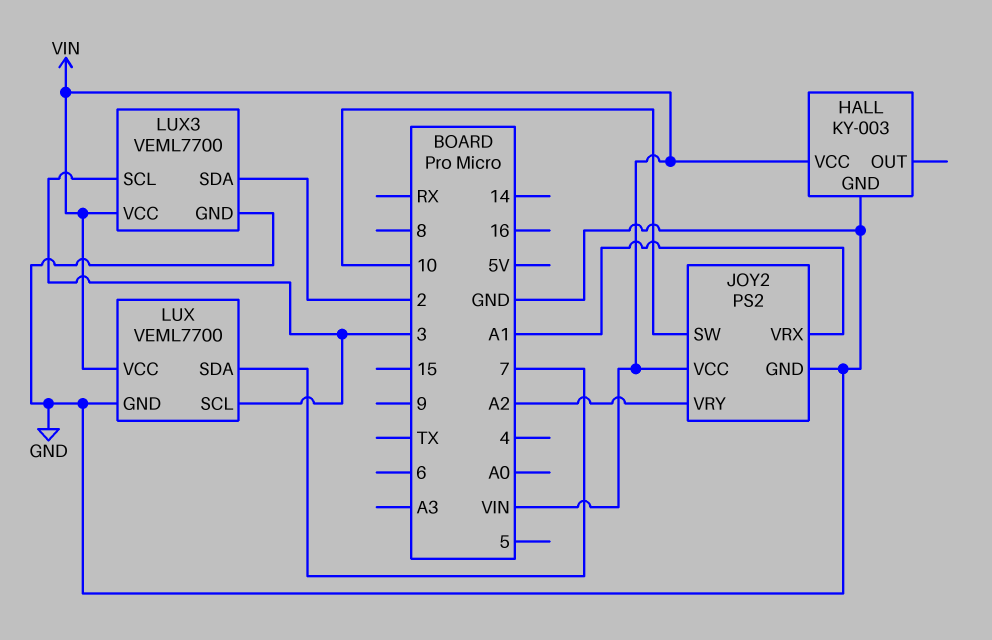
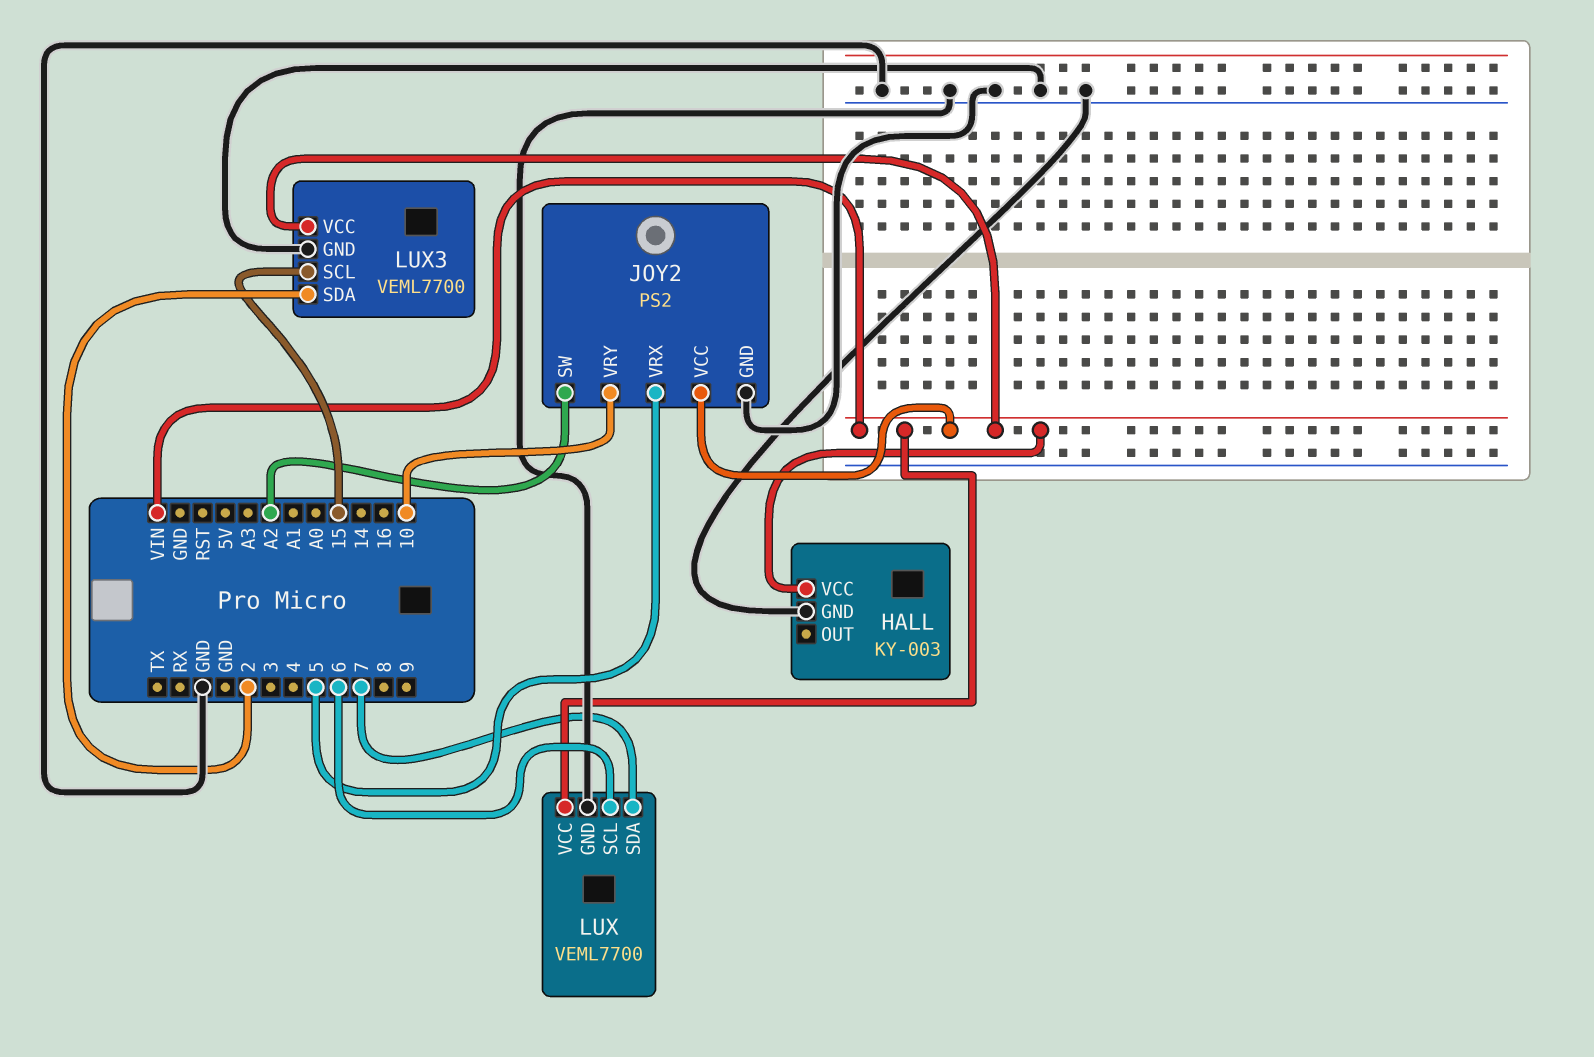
JOY2 pin SW: 10 -> A2
JOY2 pin VRX: A1 -> 5
JOY2 pin VRY: A2 -> 10
LUX pin SCL: 3 -> 6
LUX3 pin SCL: 3 -> 15

